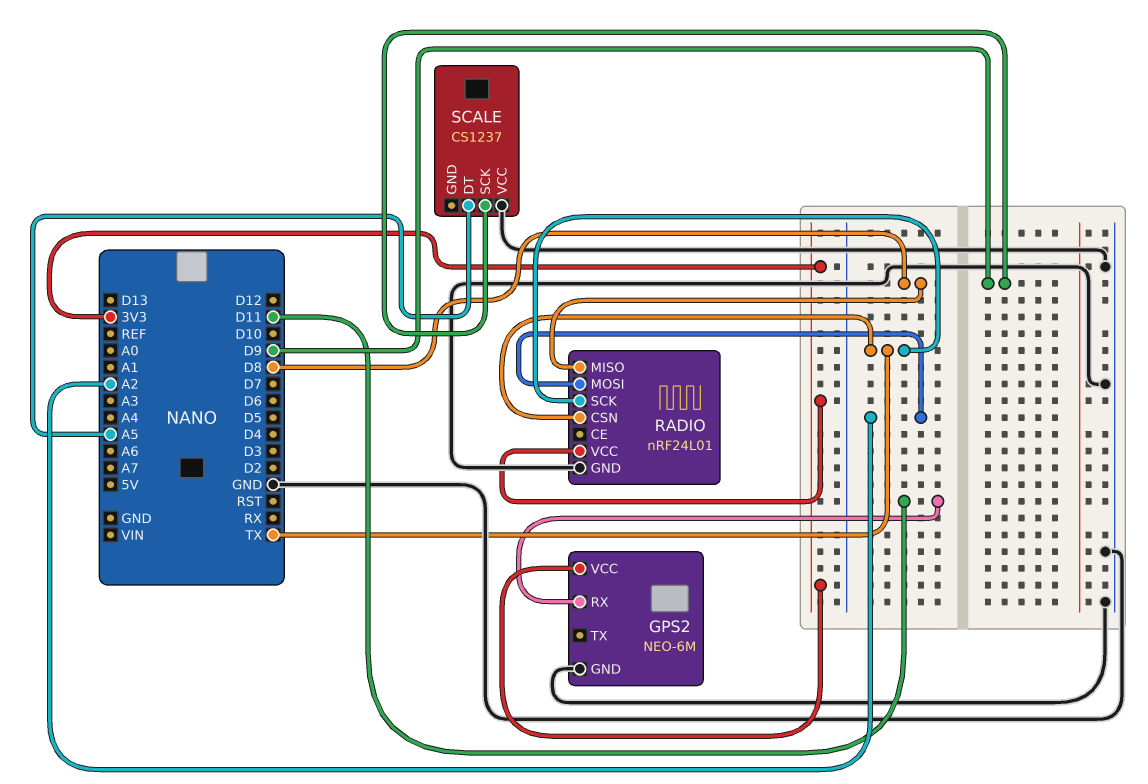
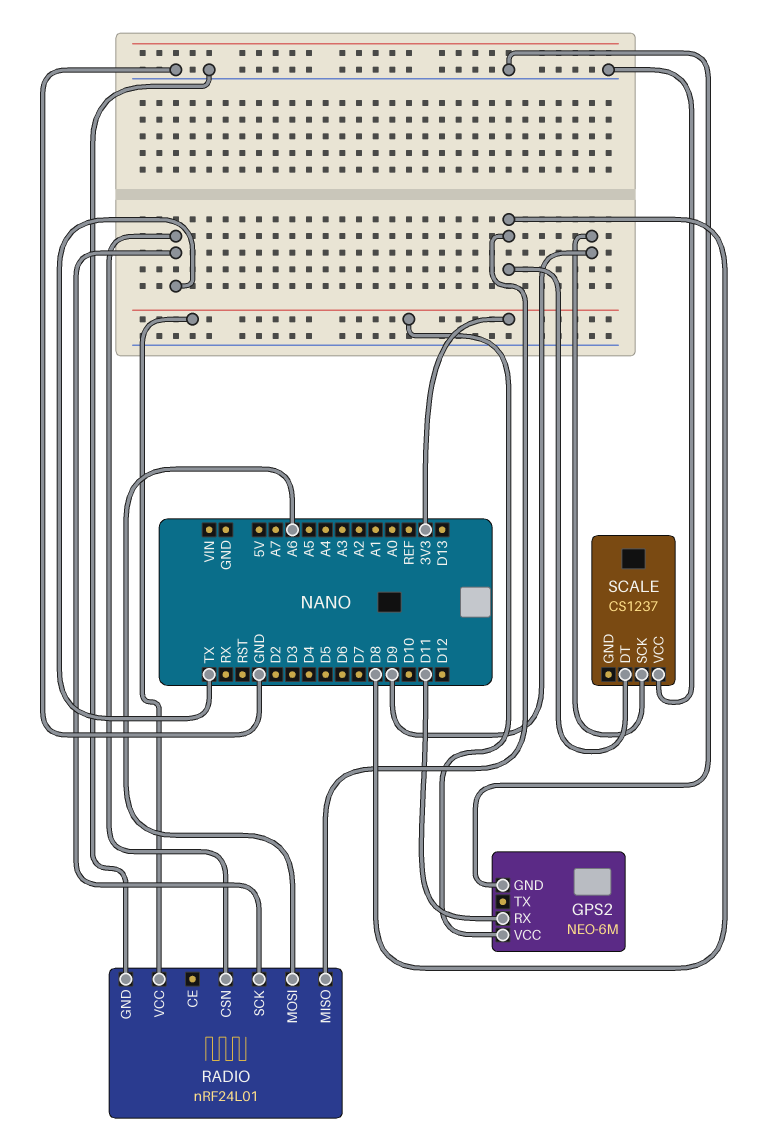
RADIO pin MOSI: A2 -> A6
SCALE pin DT: A5 -> D8

